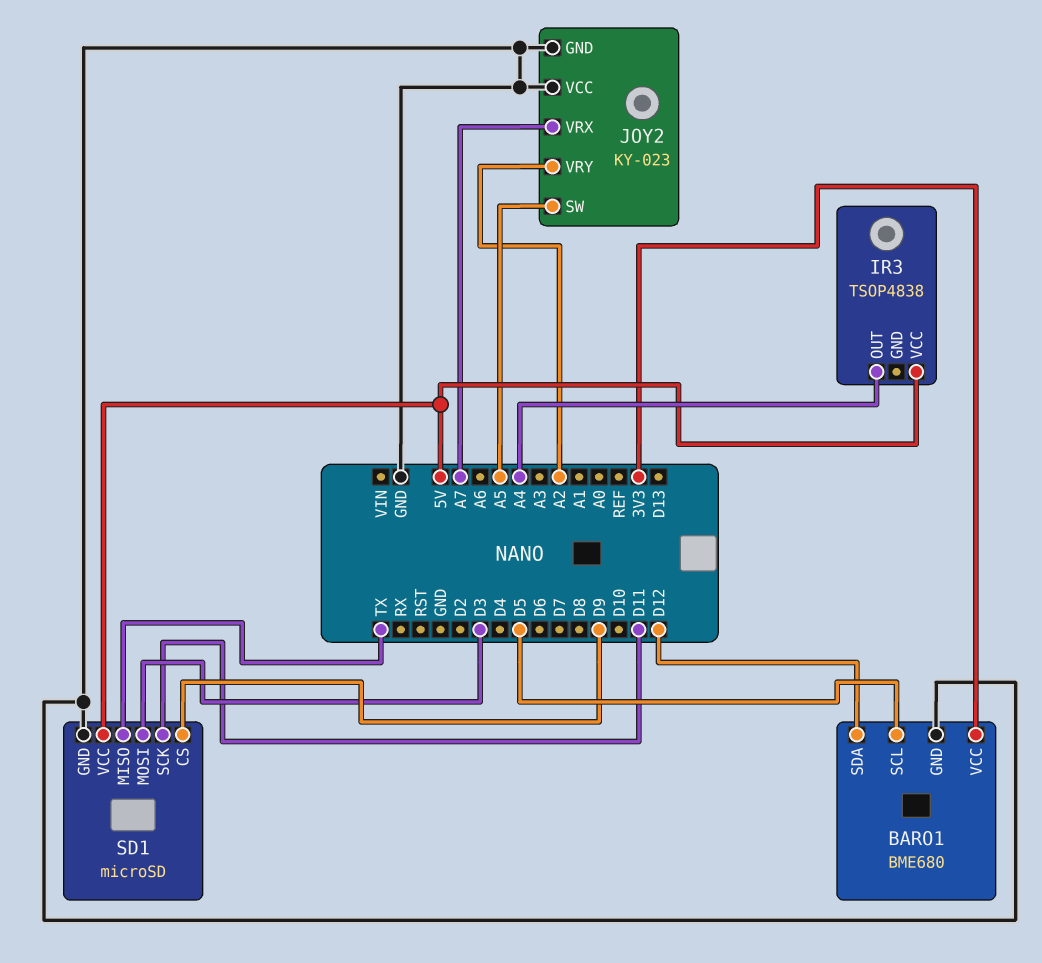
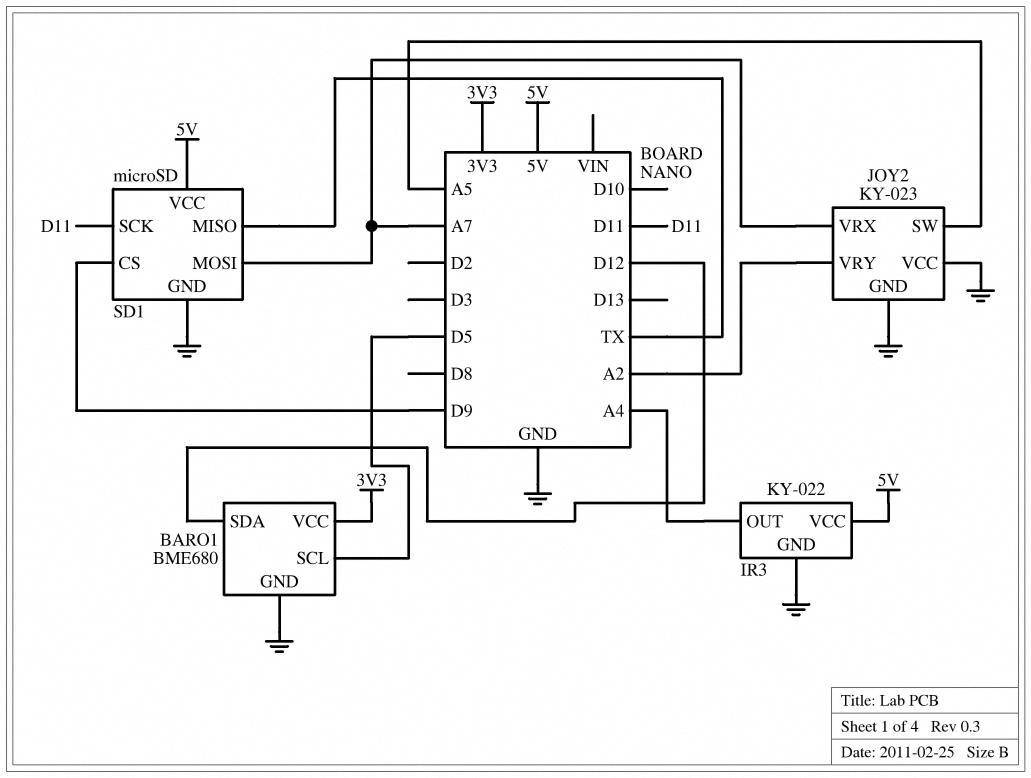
IR3: TSOP4838 -> KY-022
IR3 pin GND: none -> GND
SD1 pin MOSI: D3 -> A7

